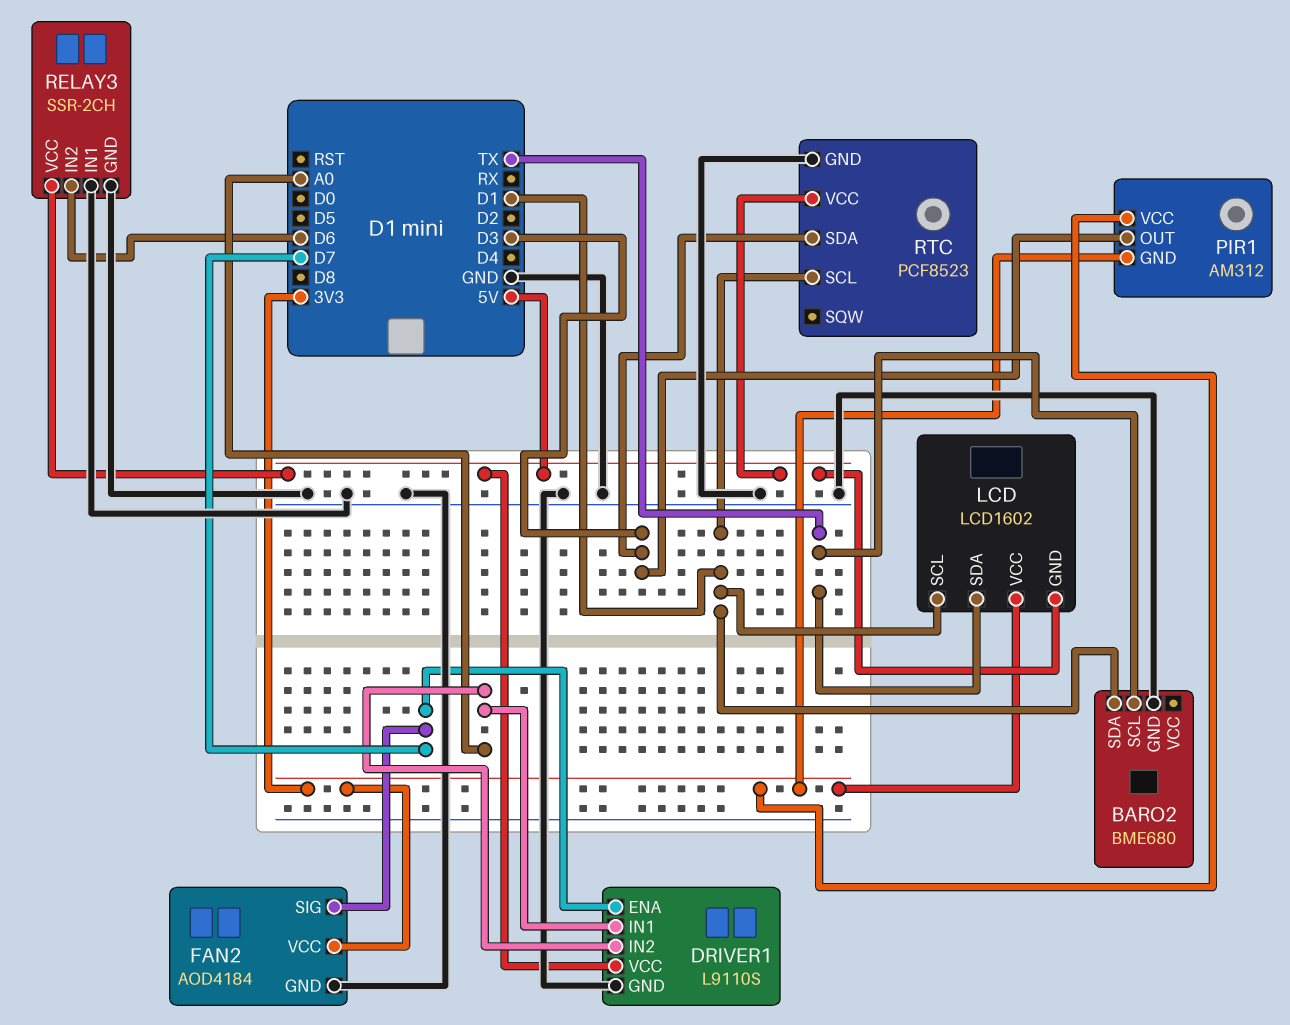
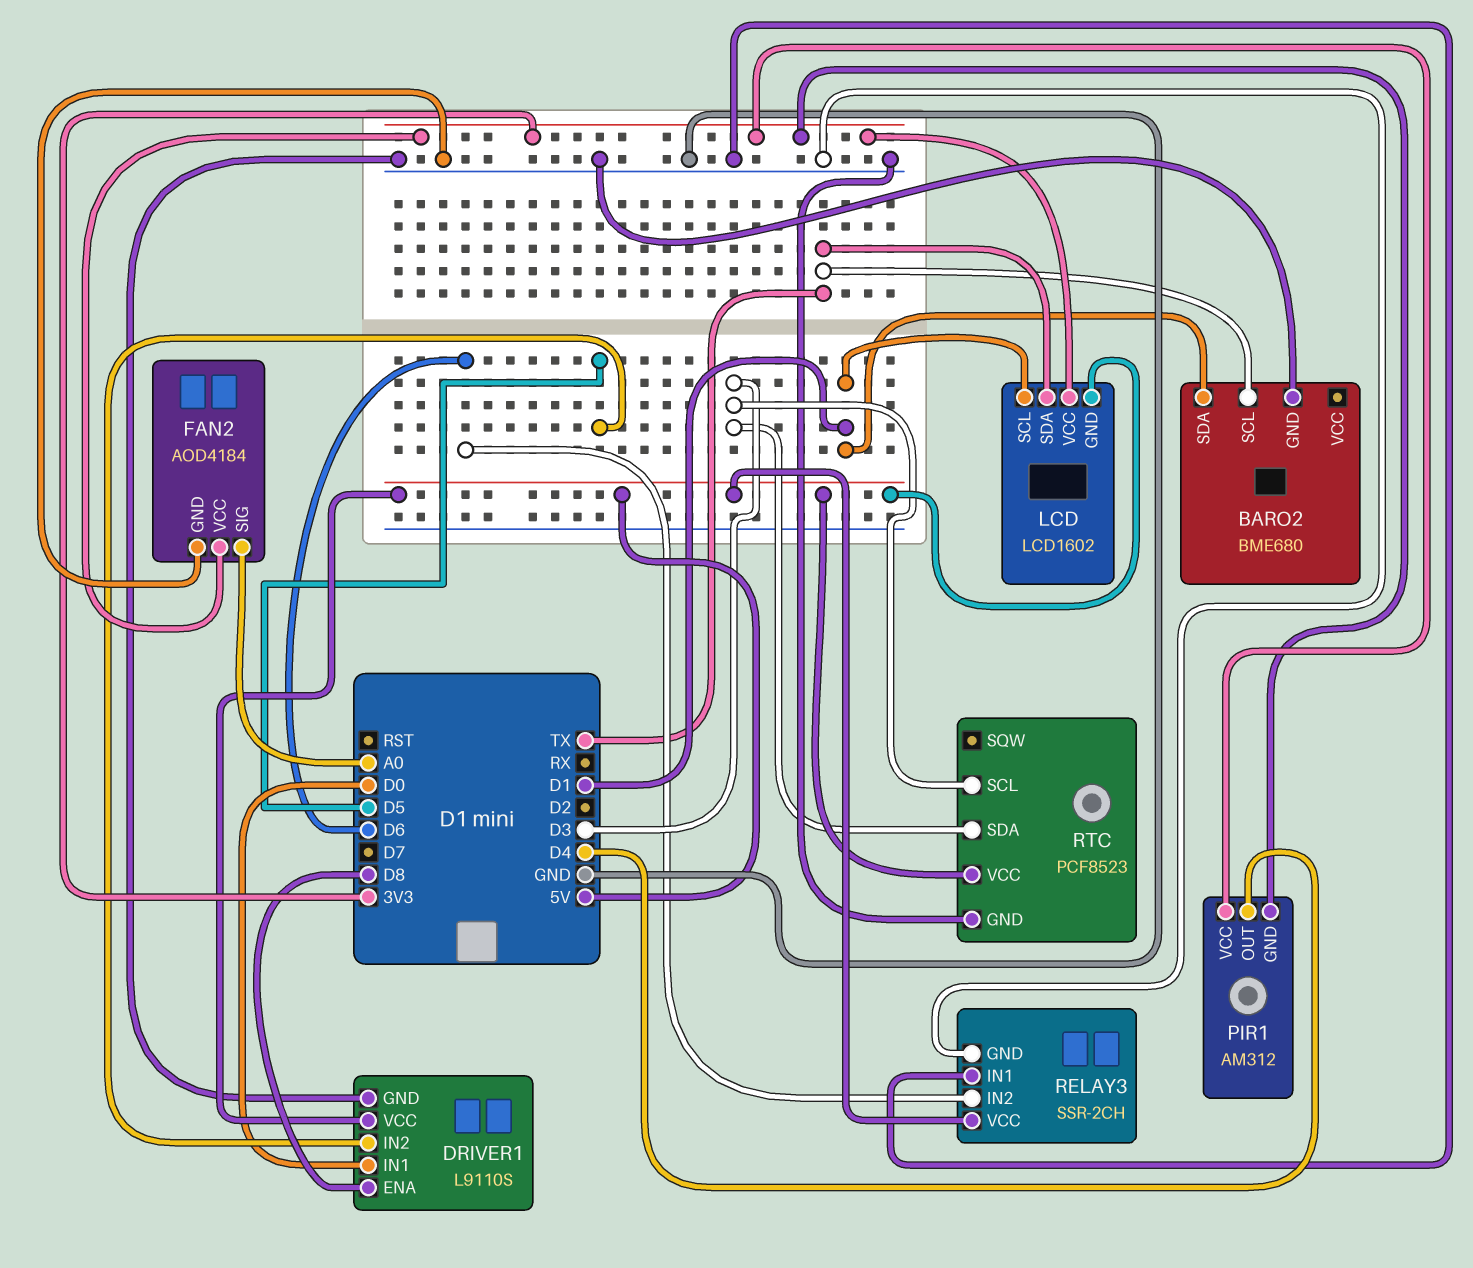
DRIVER1 pin ENA: D7 -> D8
DRIVER1 pin IN1: A0 -> D0
DRIVER1 pin IN2: A0 -> D5
FAN2 pin SIG: D7 -> A0
PIR1 pin OUT: D3 -> D4
RTC pin SCL: D1 -> D3

